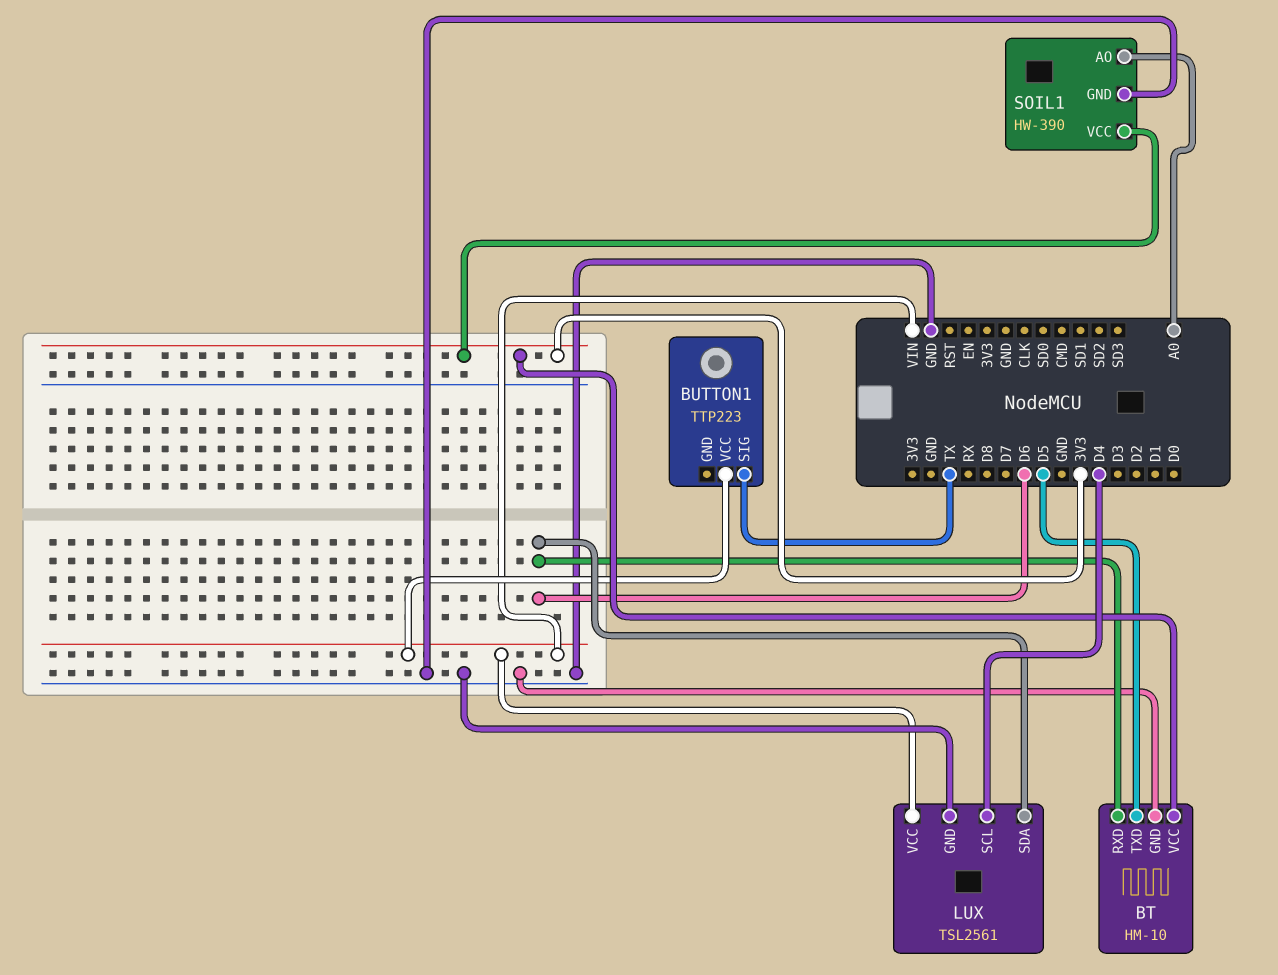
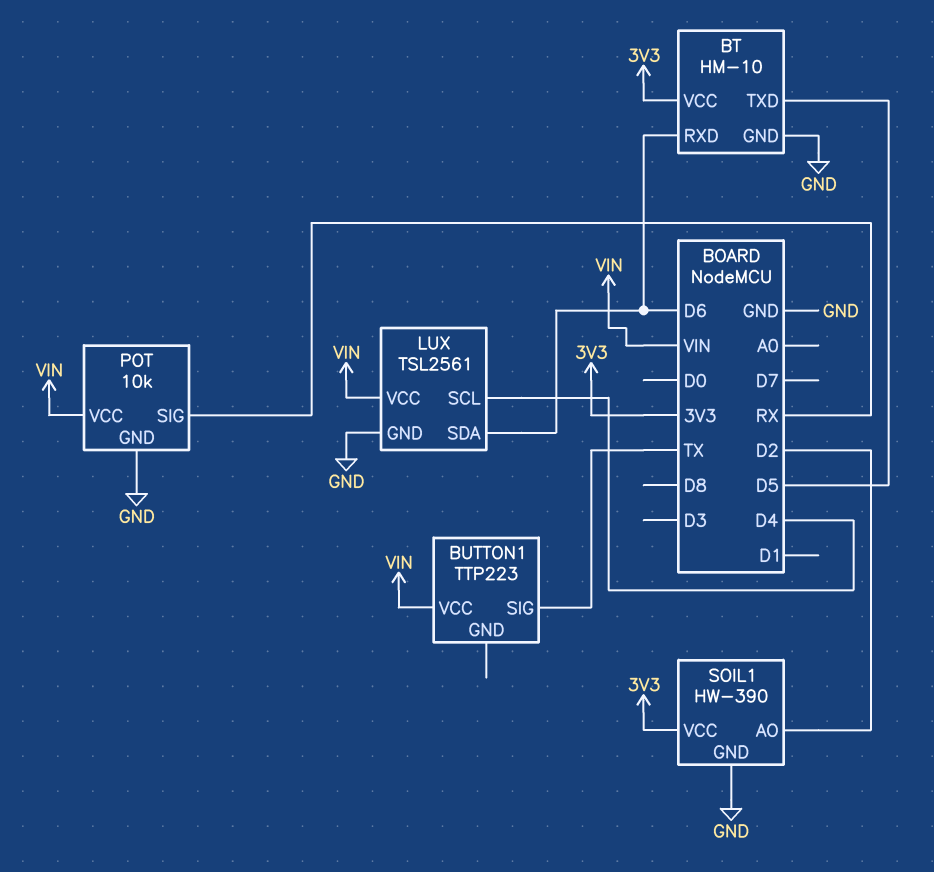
POT: none -> 10k
POT pin GND: none -> GND
POT pin SIG: none -> RX
POT pin VCC: none -> VIN
SOIL1 pin AO: A0 -> D2

